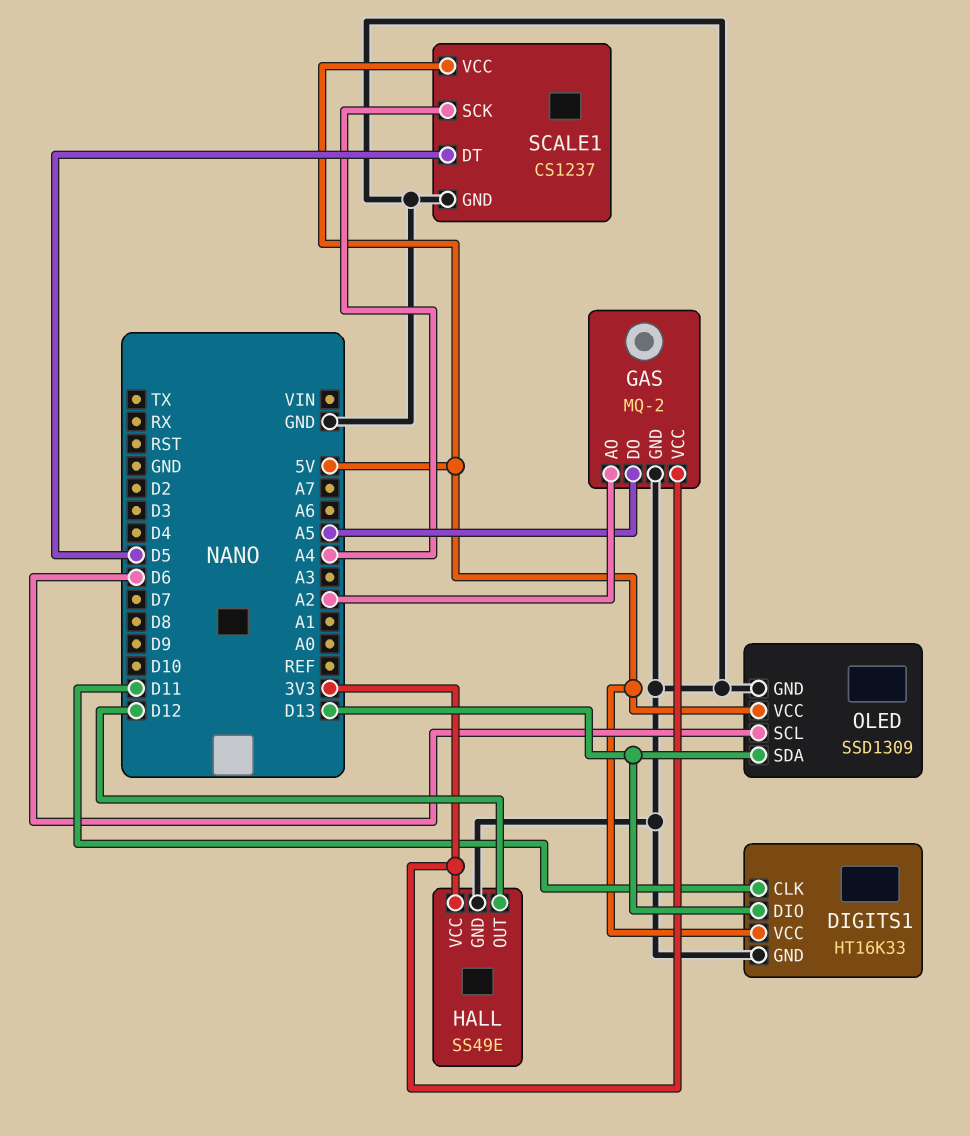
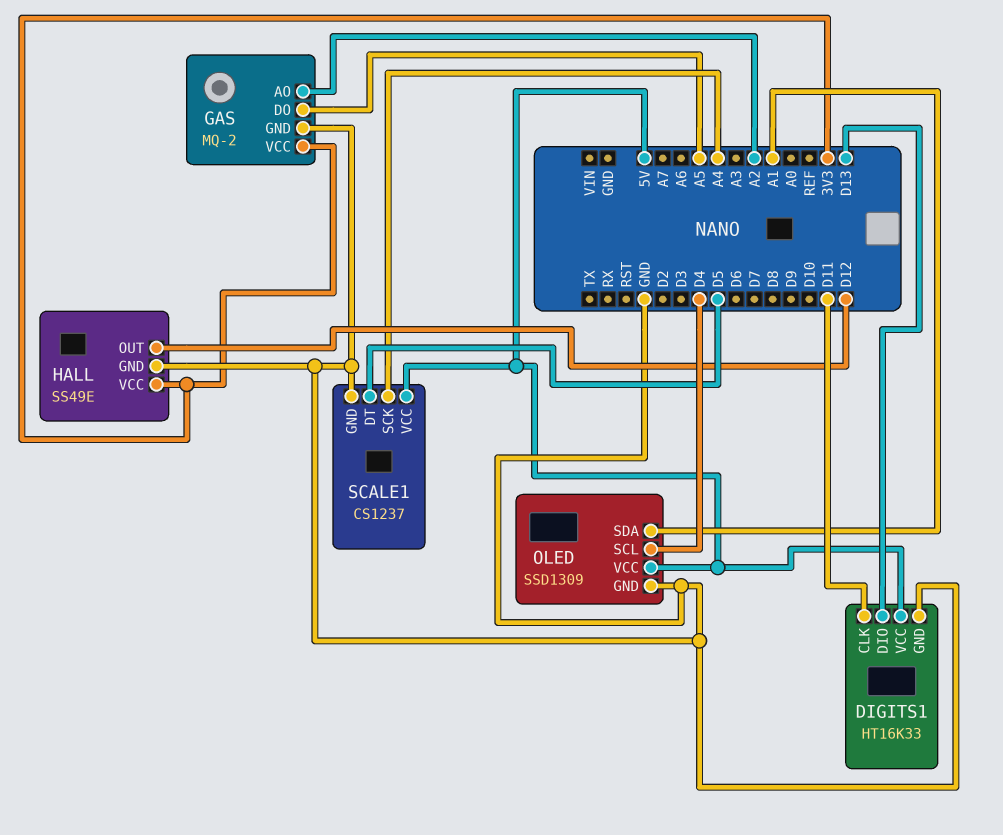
OLED pin SCL: D6 -> D4
OLED pin SDA: D13 -> A1

